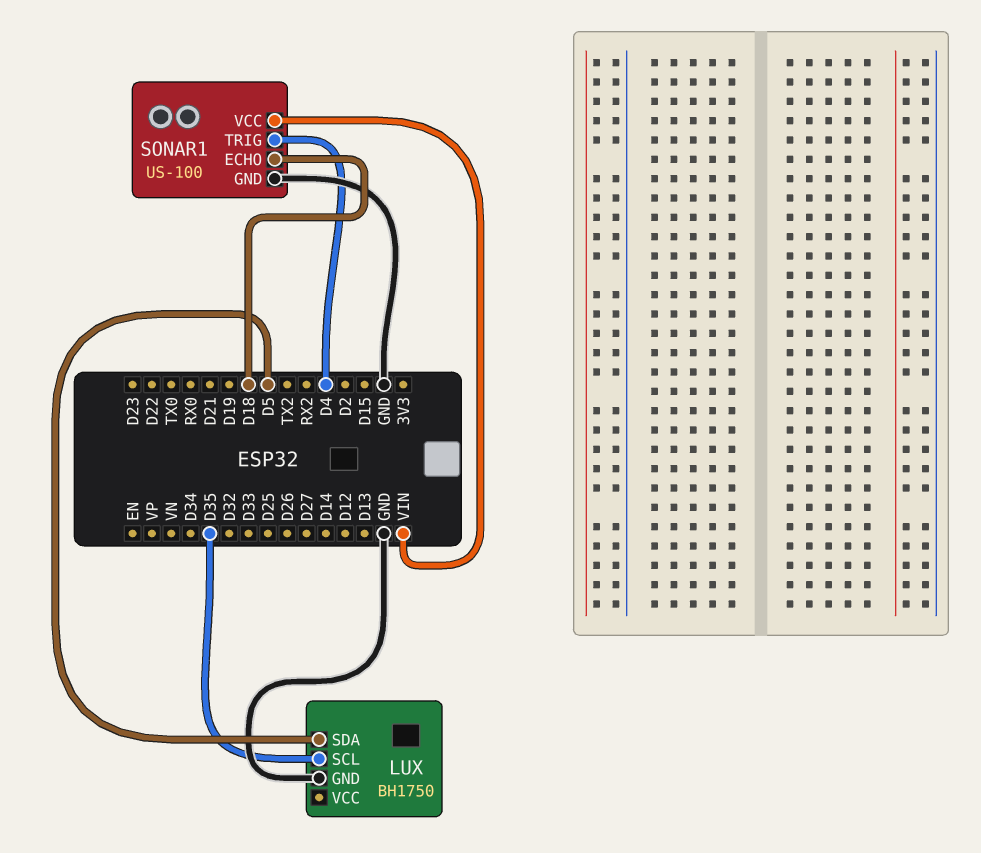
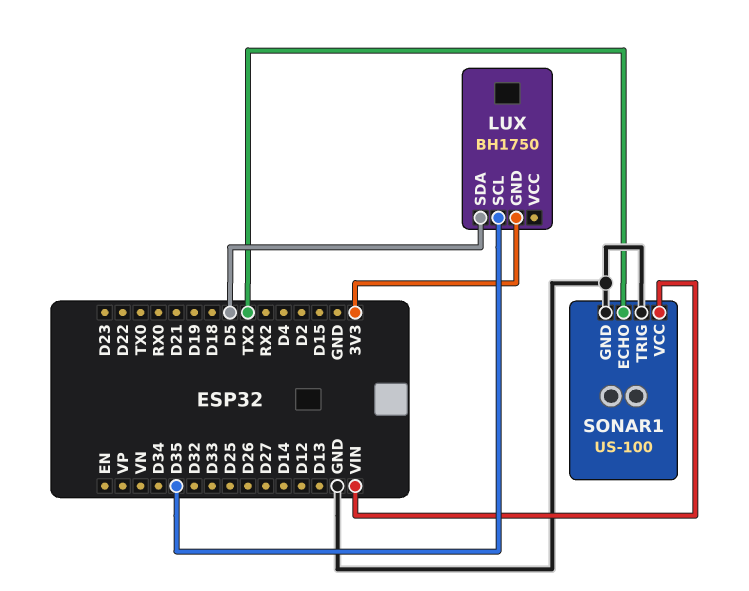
LUX pin GND: GND -> 3V3
SONAR1 pin ECHO: D18 -> TX2
SONAR1 pin TRIG: D4 -> GND

